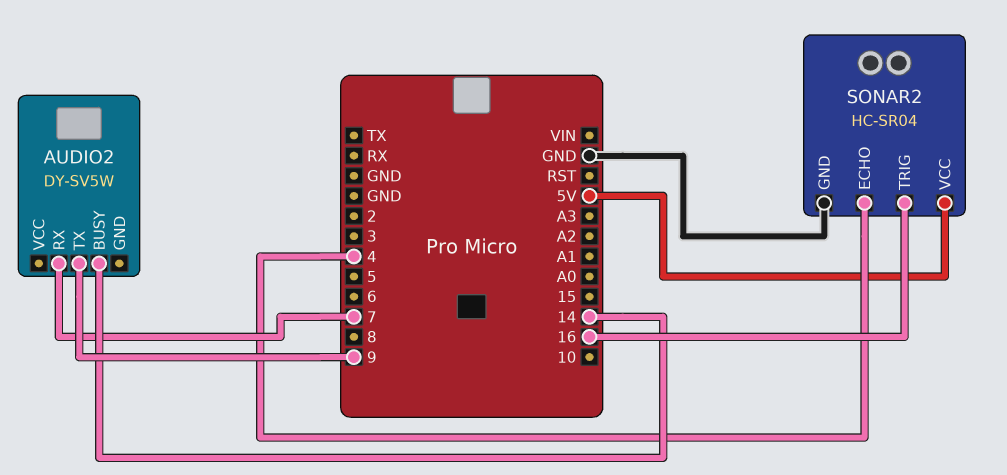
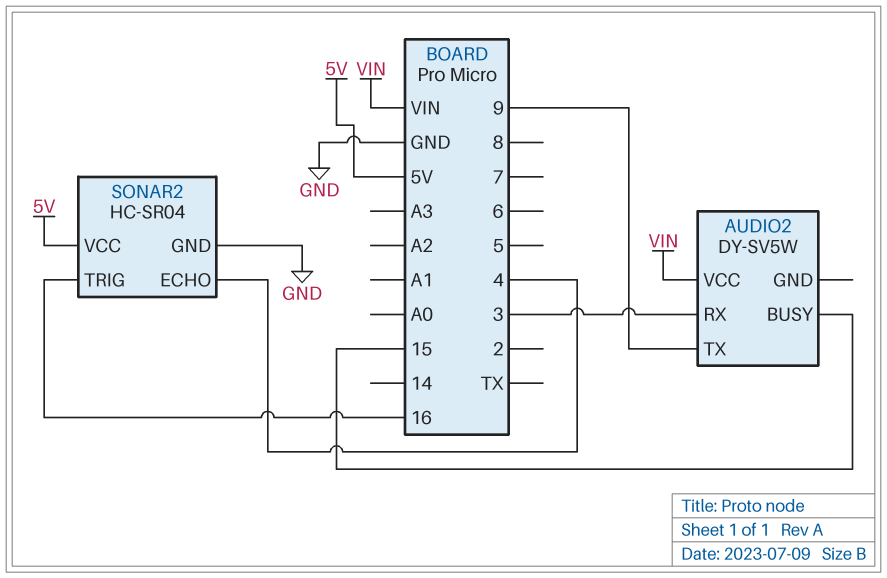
AUDIO2 pin BUSY: 14 -> 15
AUDIO2 pin RX: 7 -> 3
AUDIO2 pin VCC: none -> VIN

